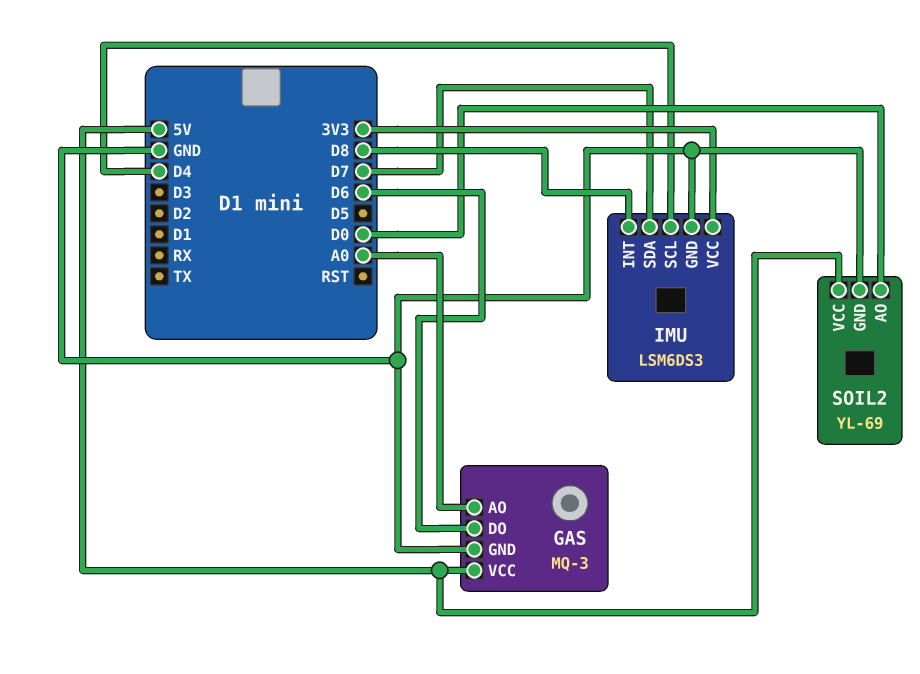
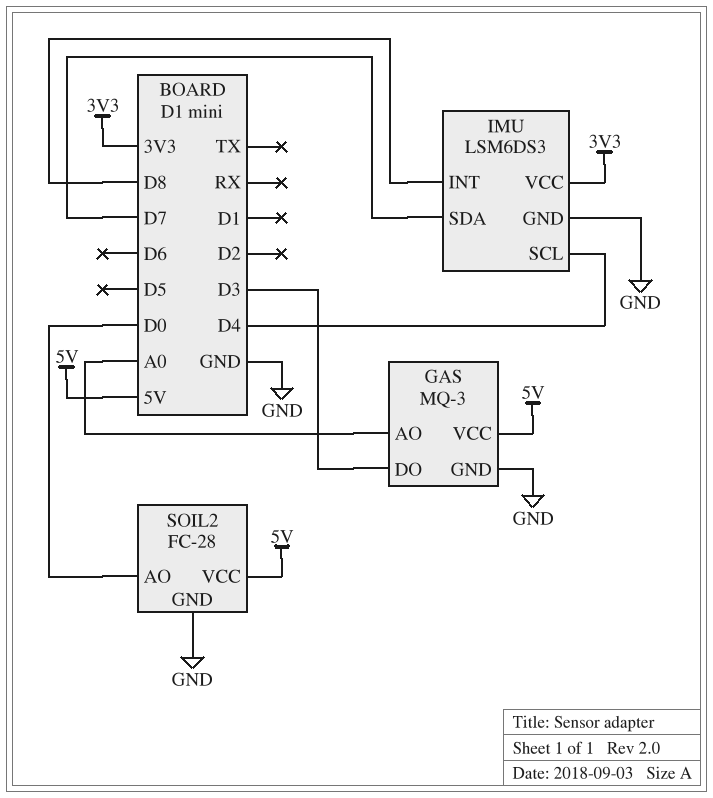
GAS pin DO: D6 -> D3
SOIL2: YL-69 -> FC-28

